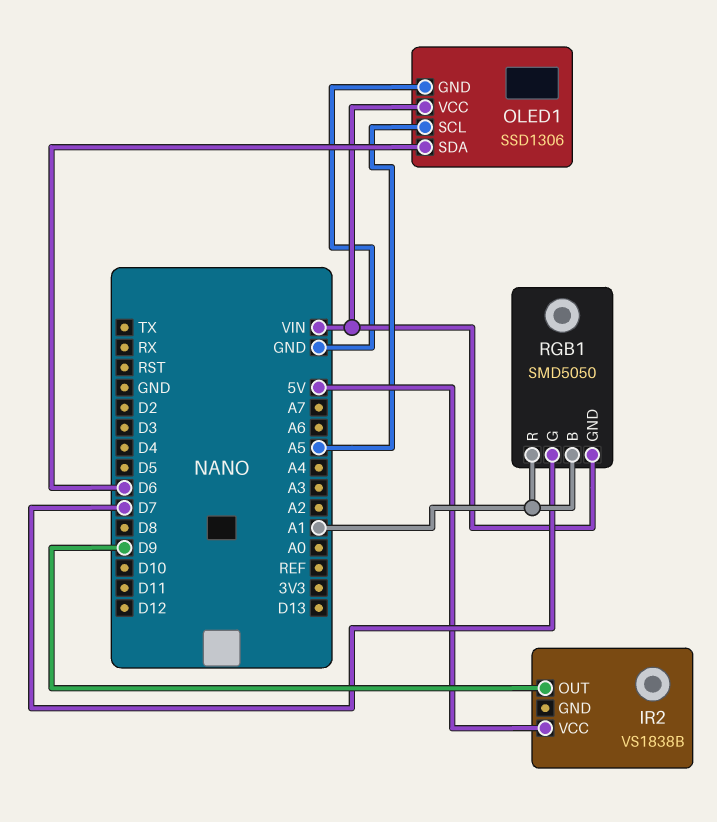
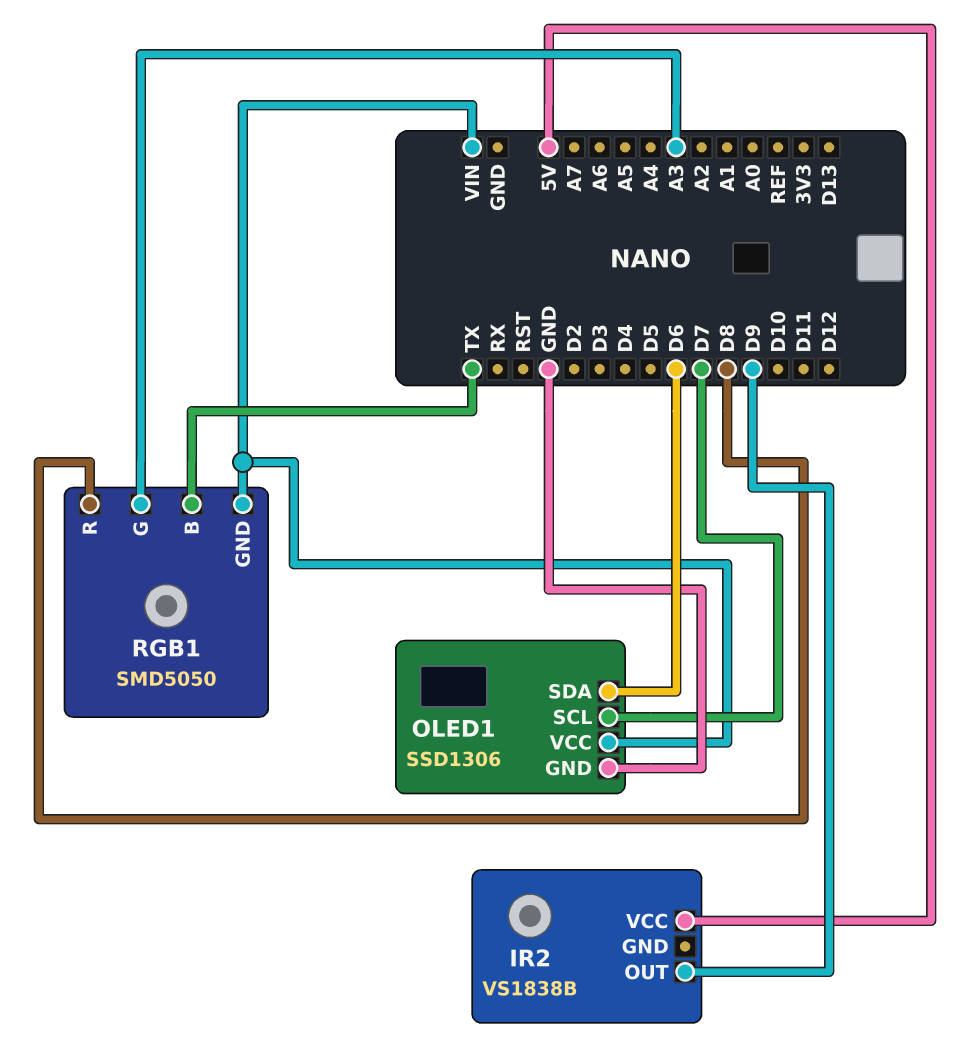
OLED1 pin SCL: A5 -> D7
RGB1 pin B: A1 -> TX
RGB1 pin G: D7 -> A3
RGB1 pin R: A1 -> D8

